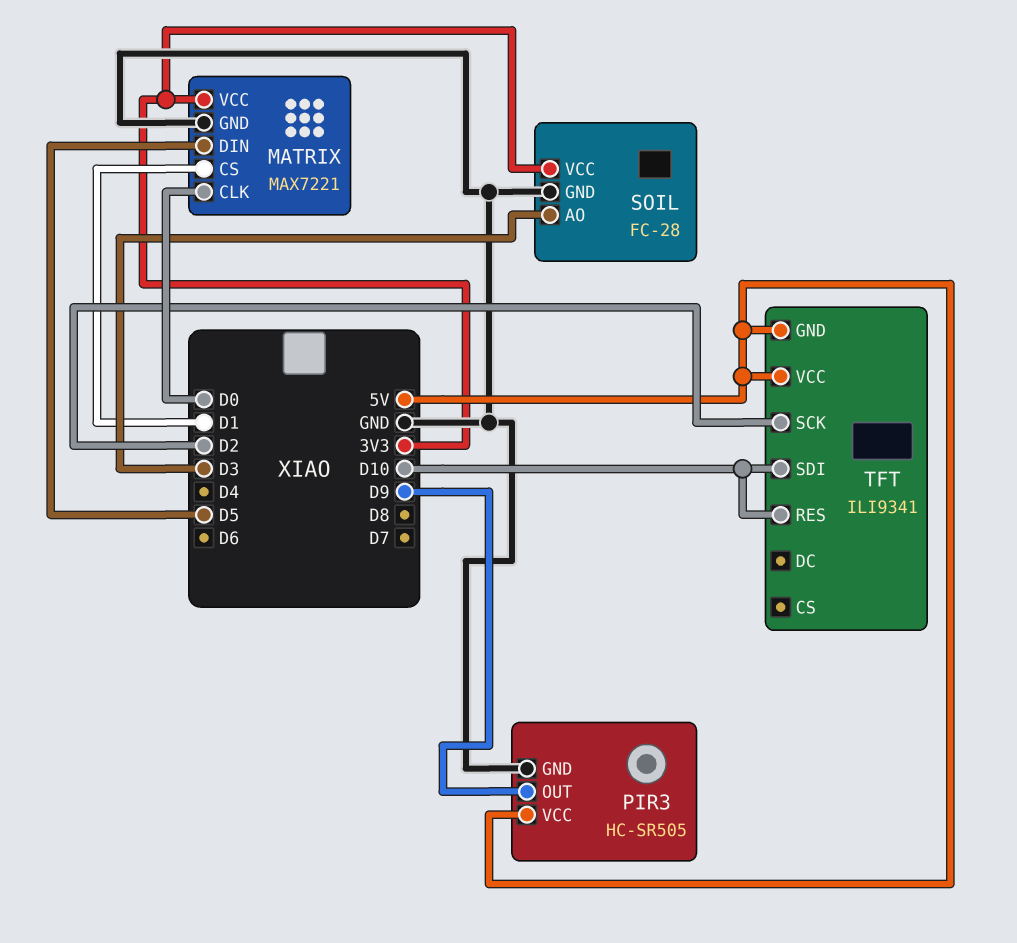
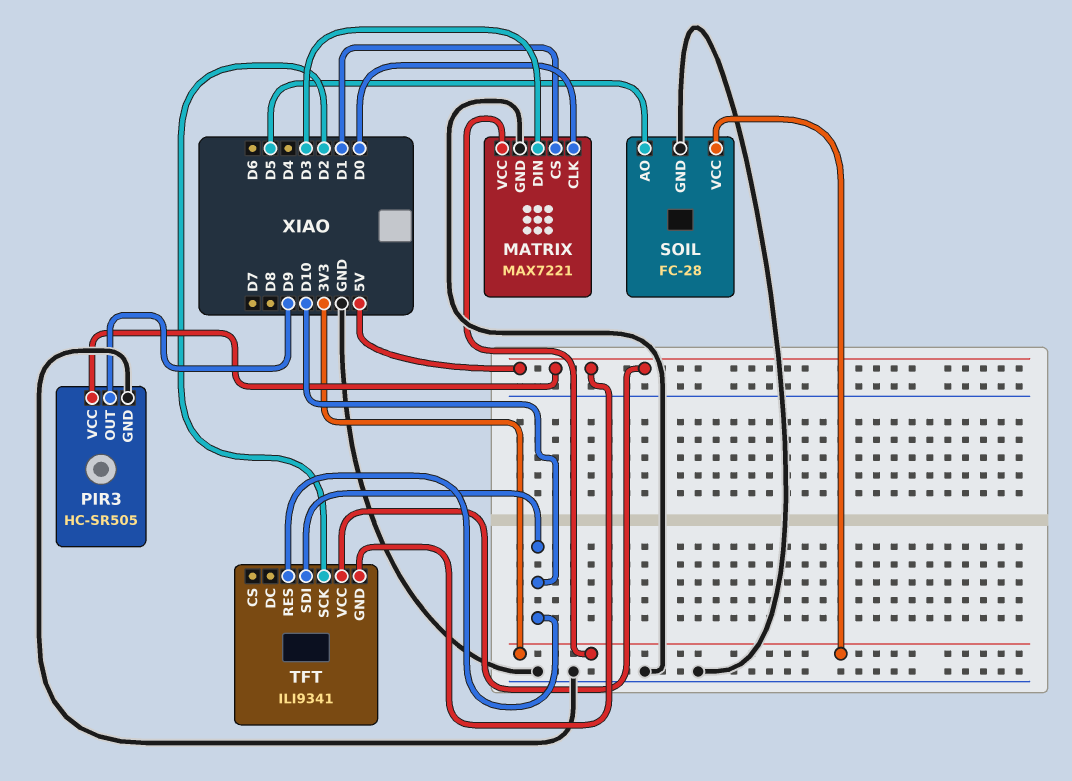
MATRIX pin DIN: D5 -> D3
SOIL pin AO: D3 -> D5

